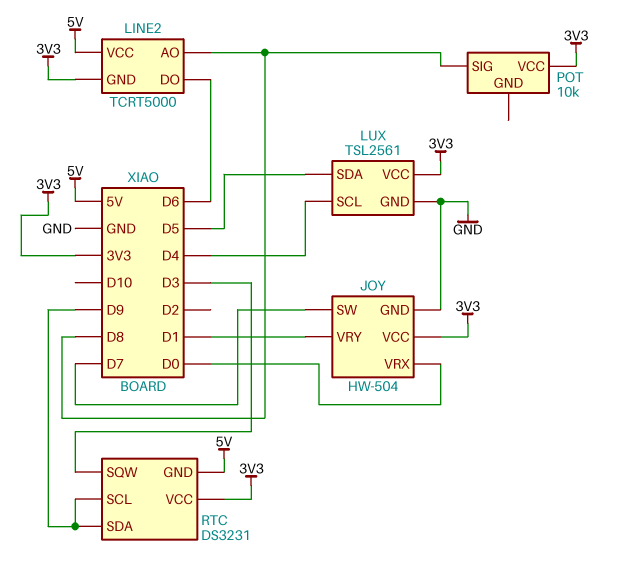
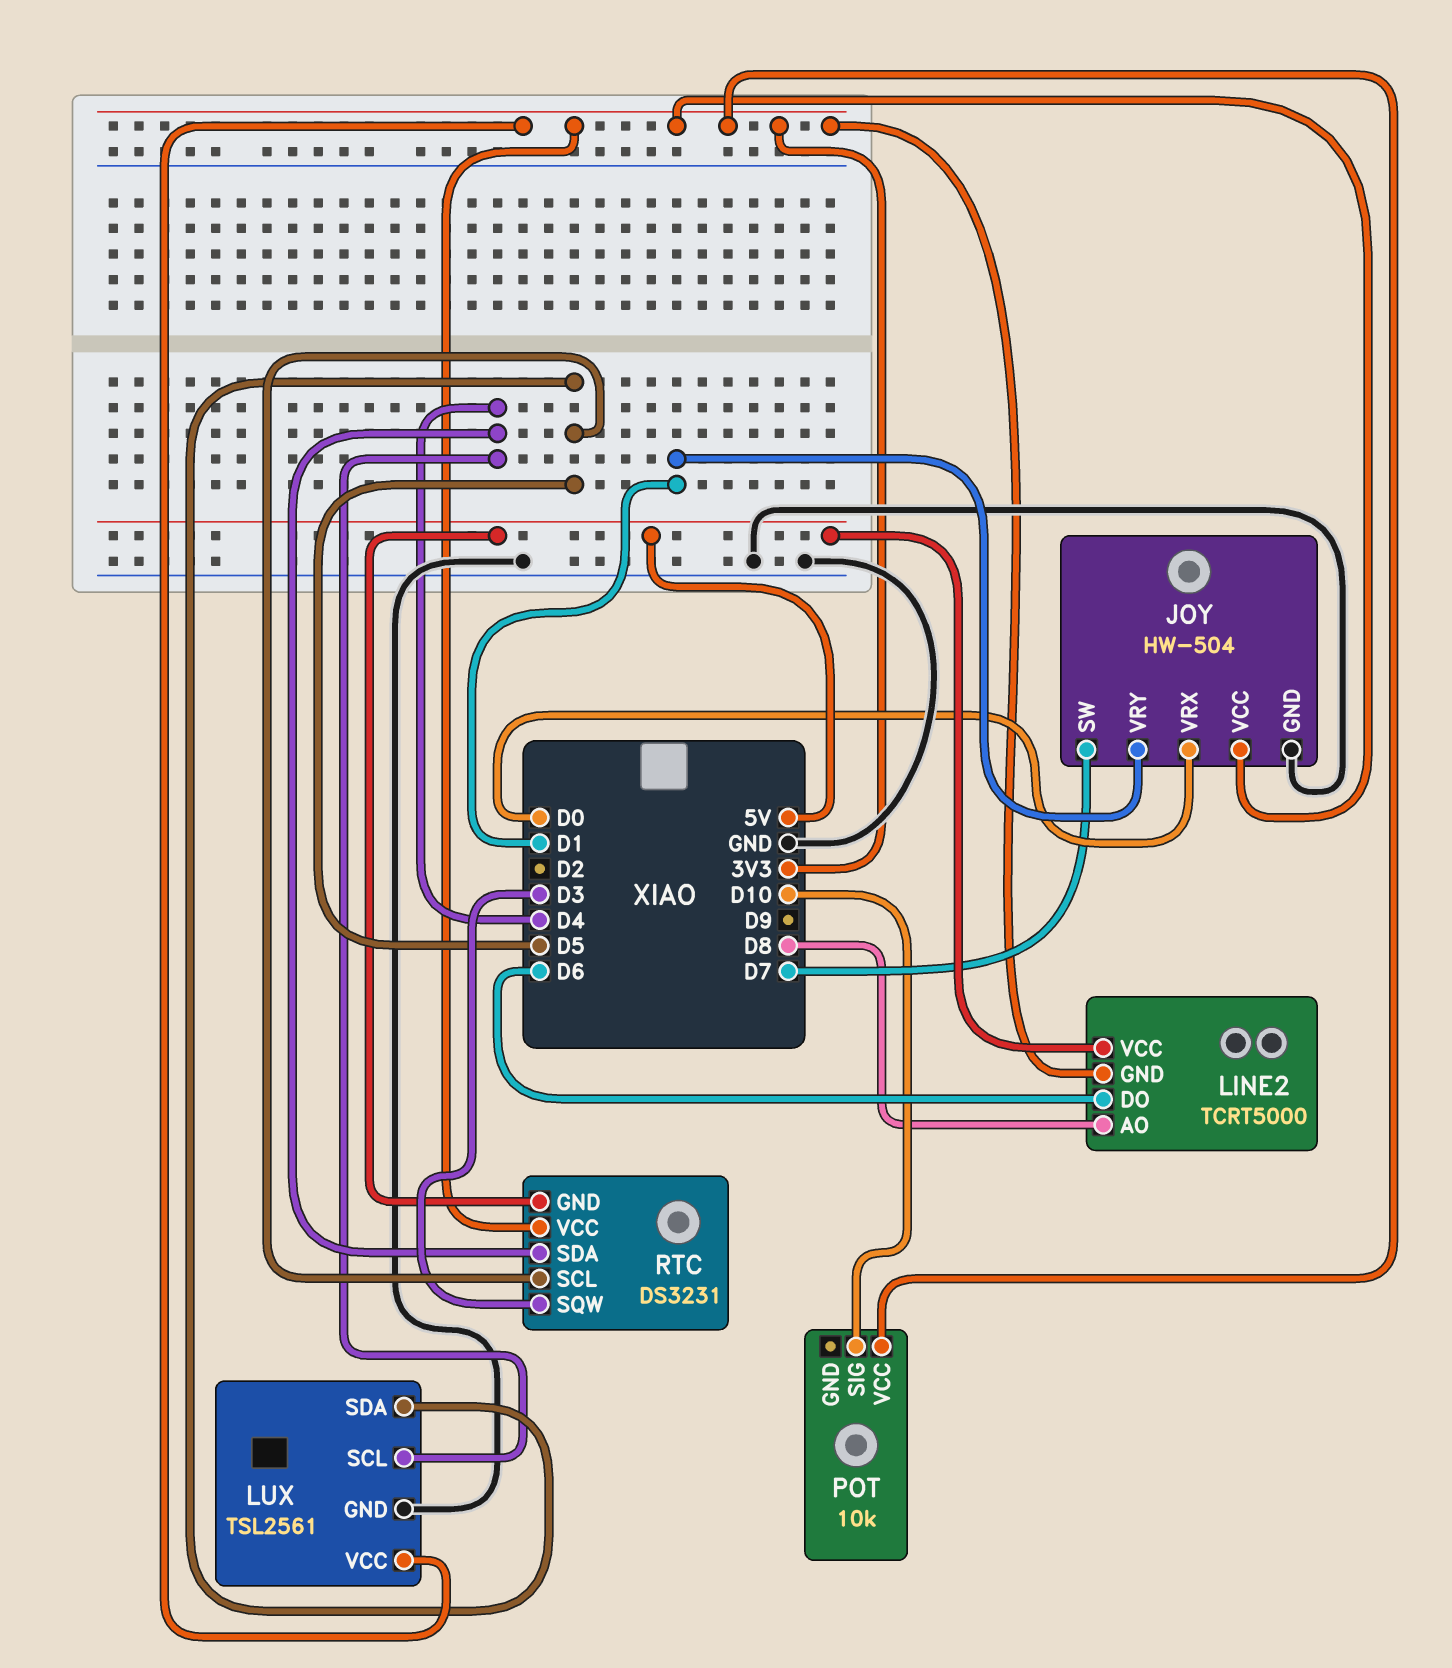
POT pin SIG: D8 -> D10
RTC pin SCL: D9 -> D5
RTC pin SDA: D9 -> D4

